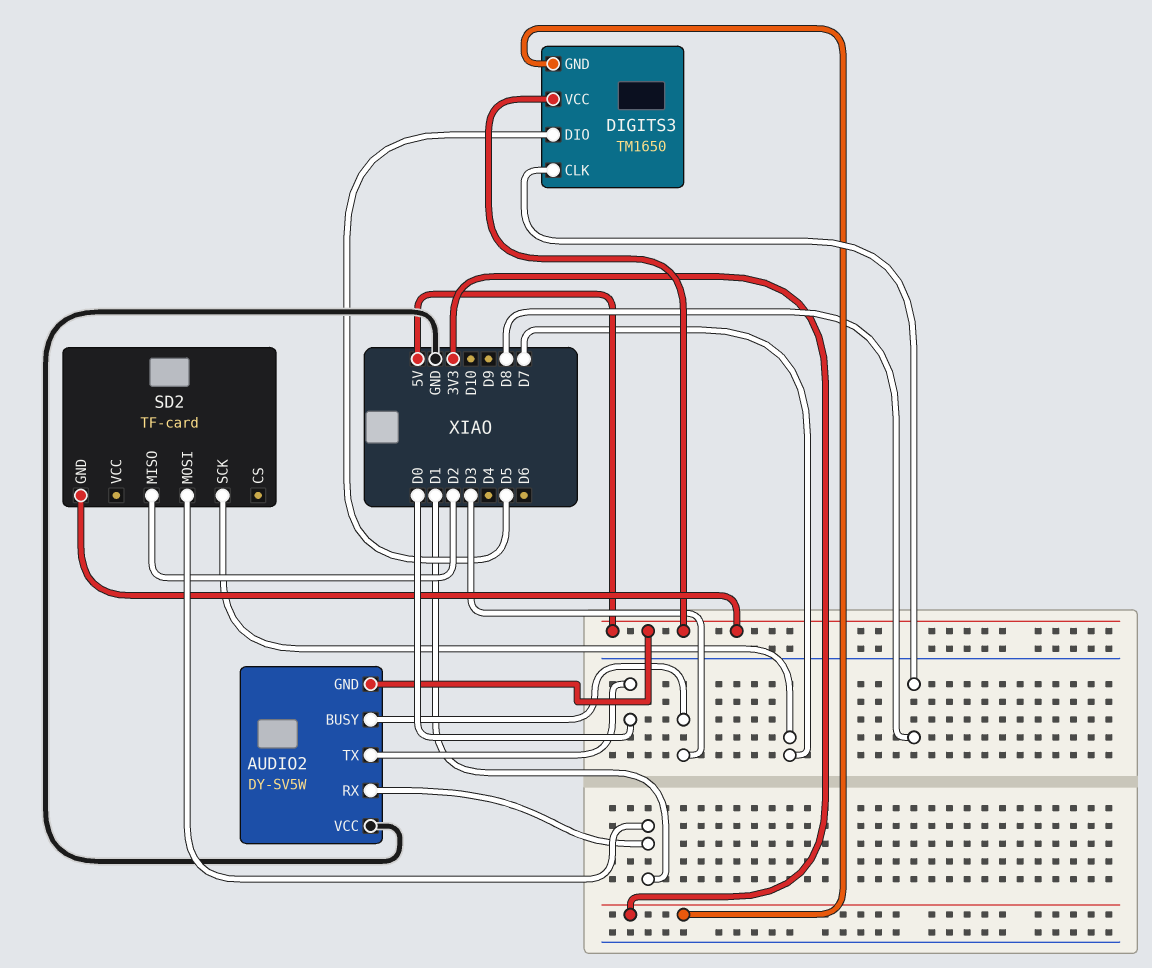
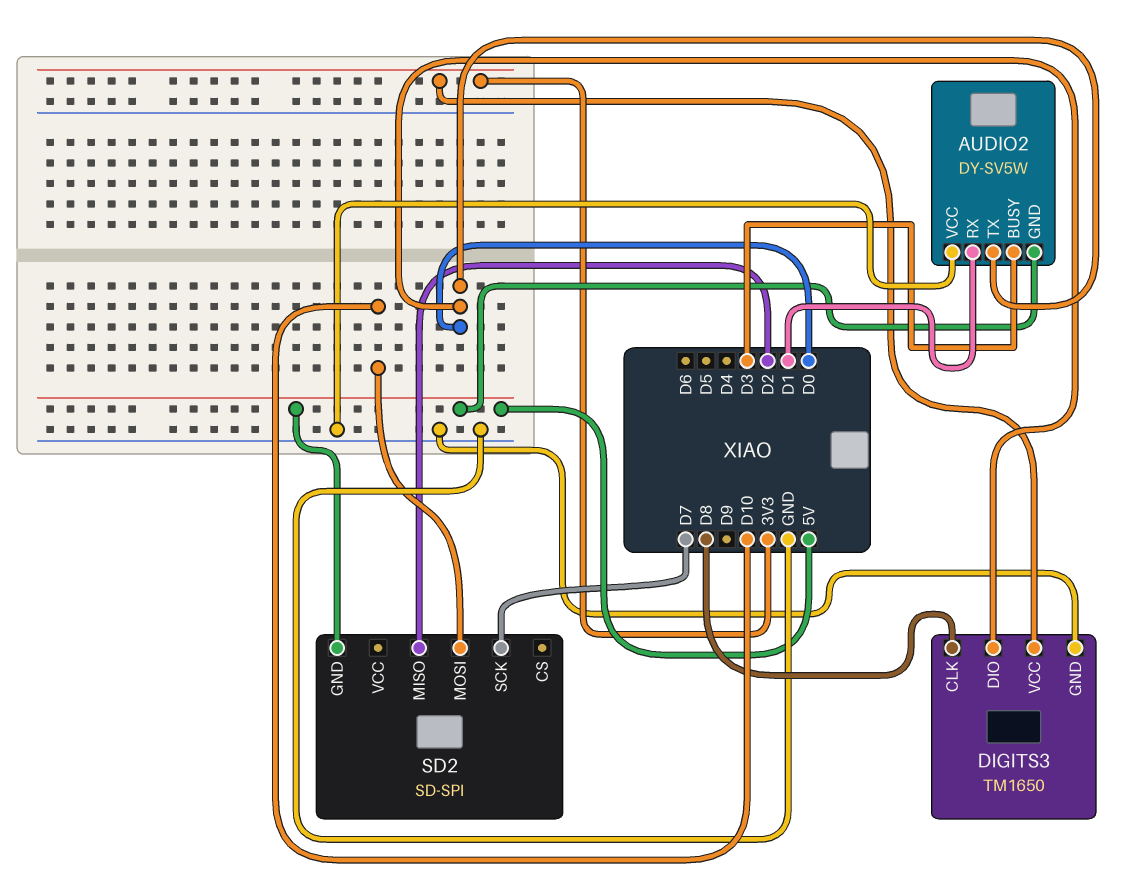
DIGITS3 pin DIO: D5 -> D0
DIGITS3 pin GND: 3V3 -> GND
DIGITS3 pin VCC: 5V -> 3V3
SD2: TF-card -> SD-SPI
SD2 pin MOSI: D1 -> D10

